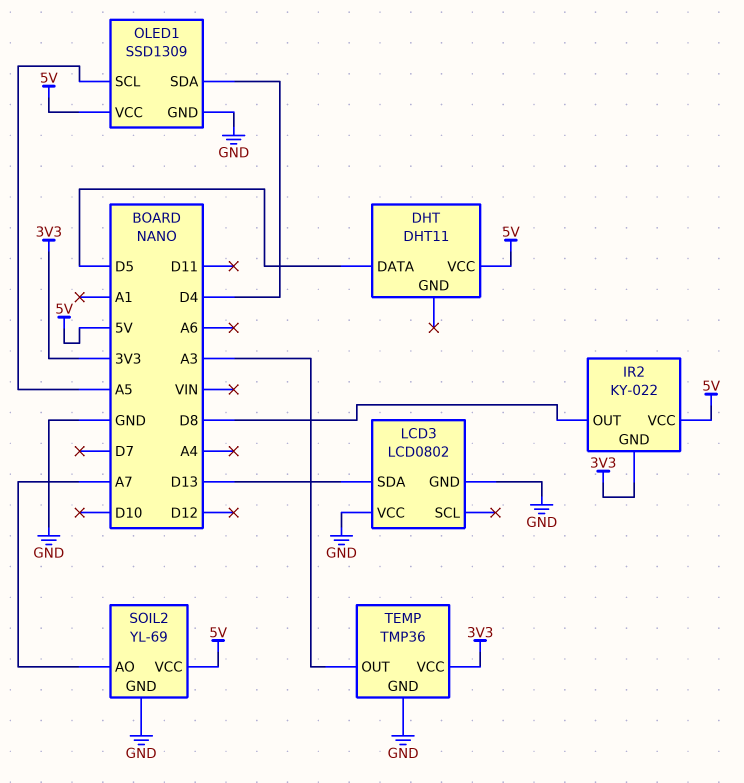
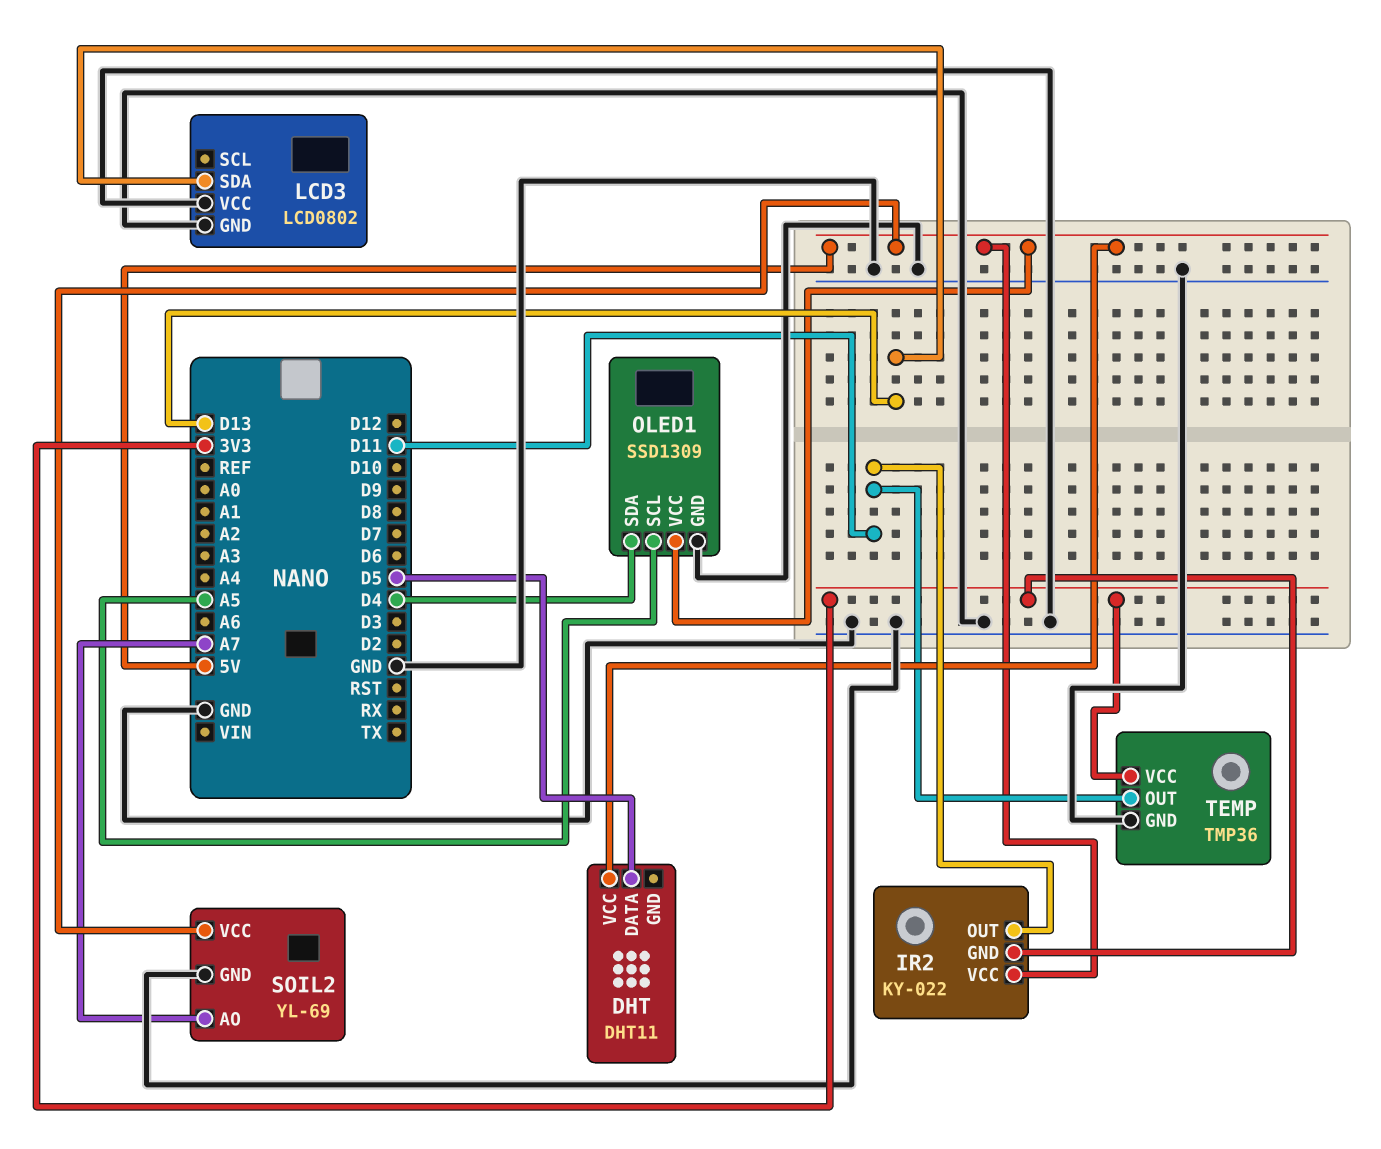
IR2 pin OUT: D8 -> D11
TEMP pin OUT: A3 -> D11

